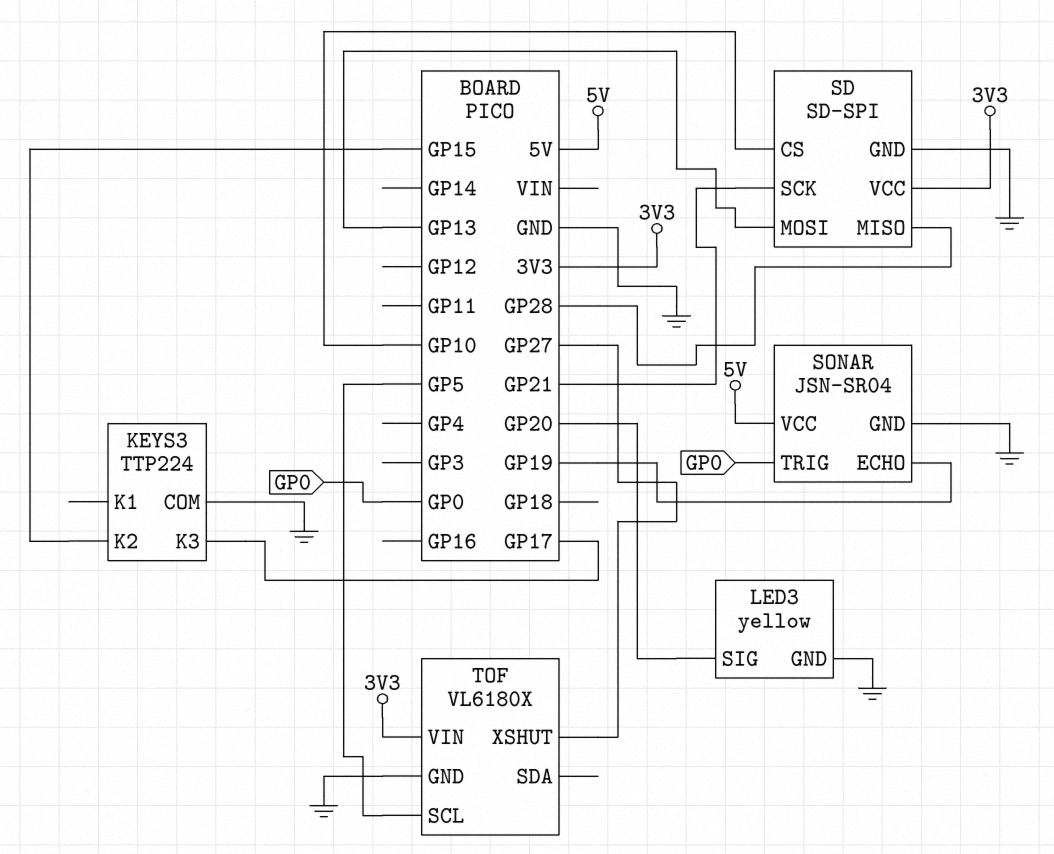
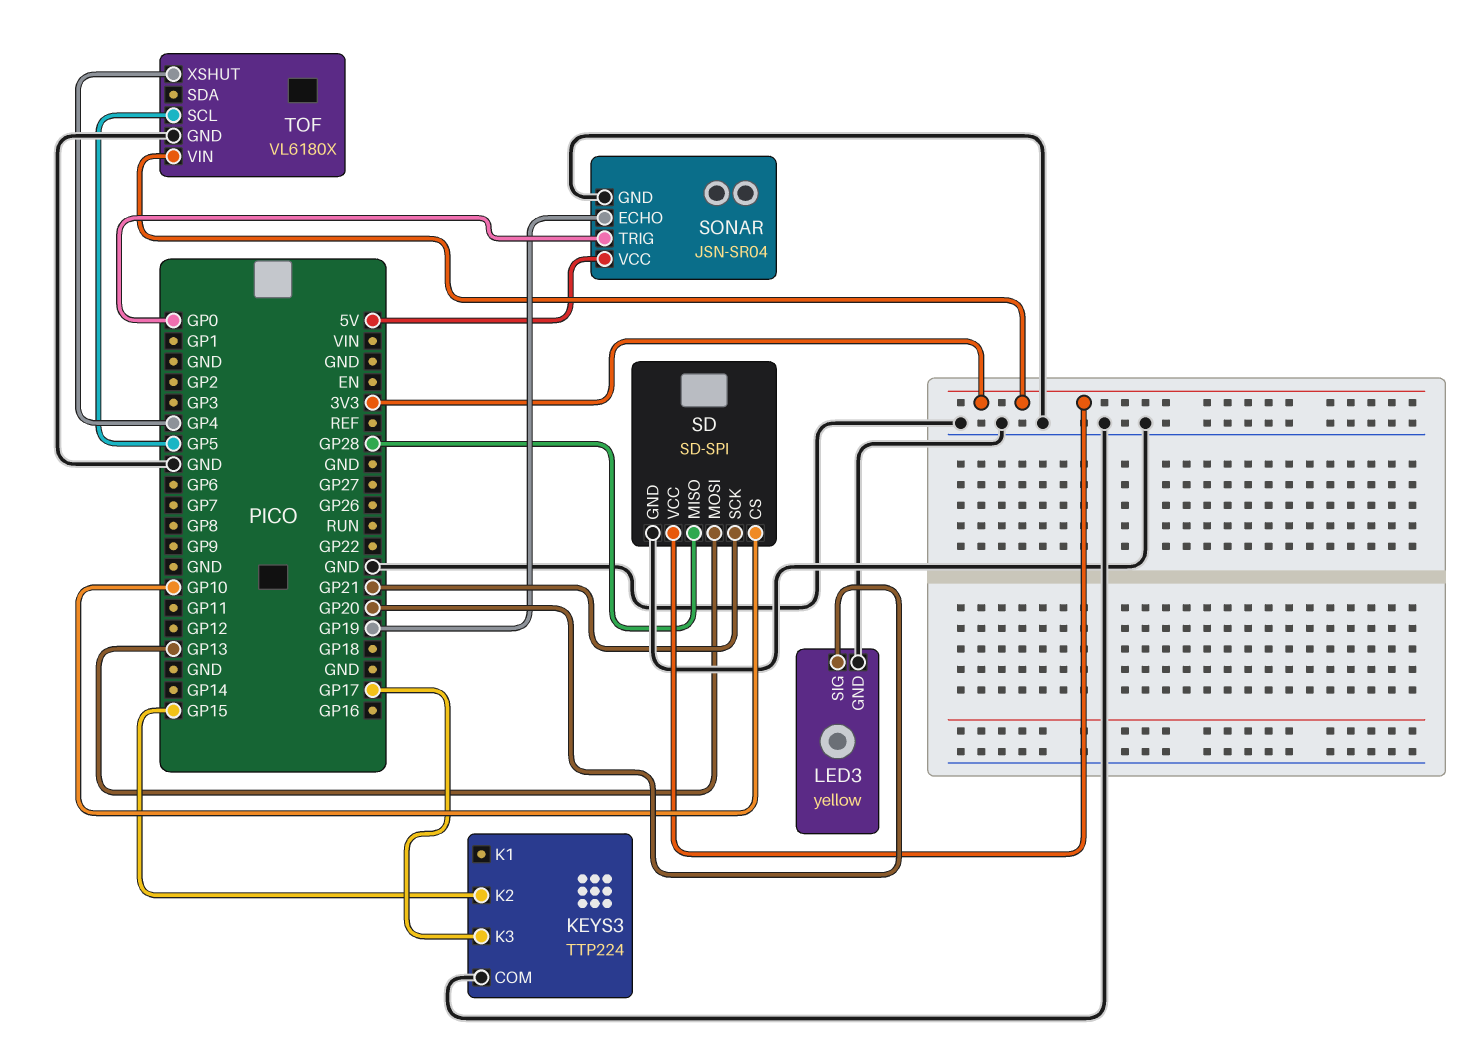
TOF pin XSHUT: GP27 -> GP4

